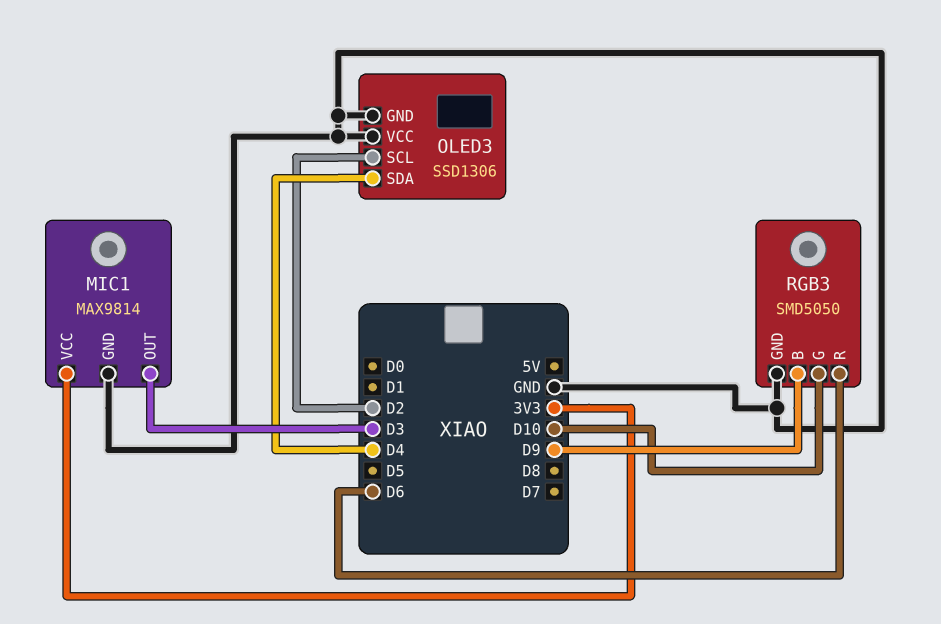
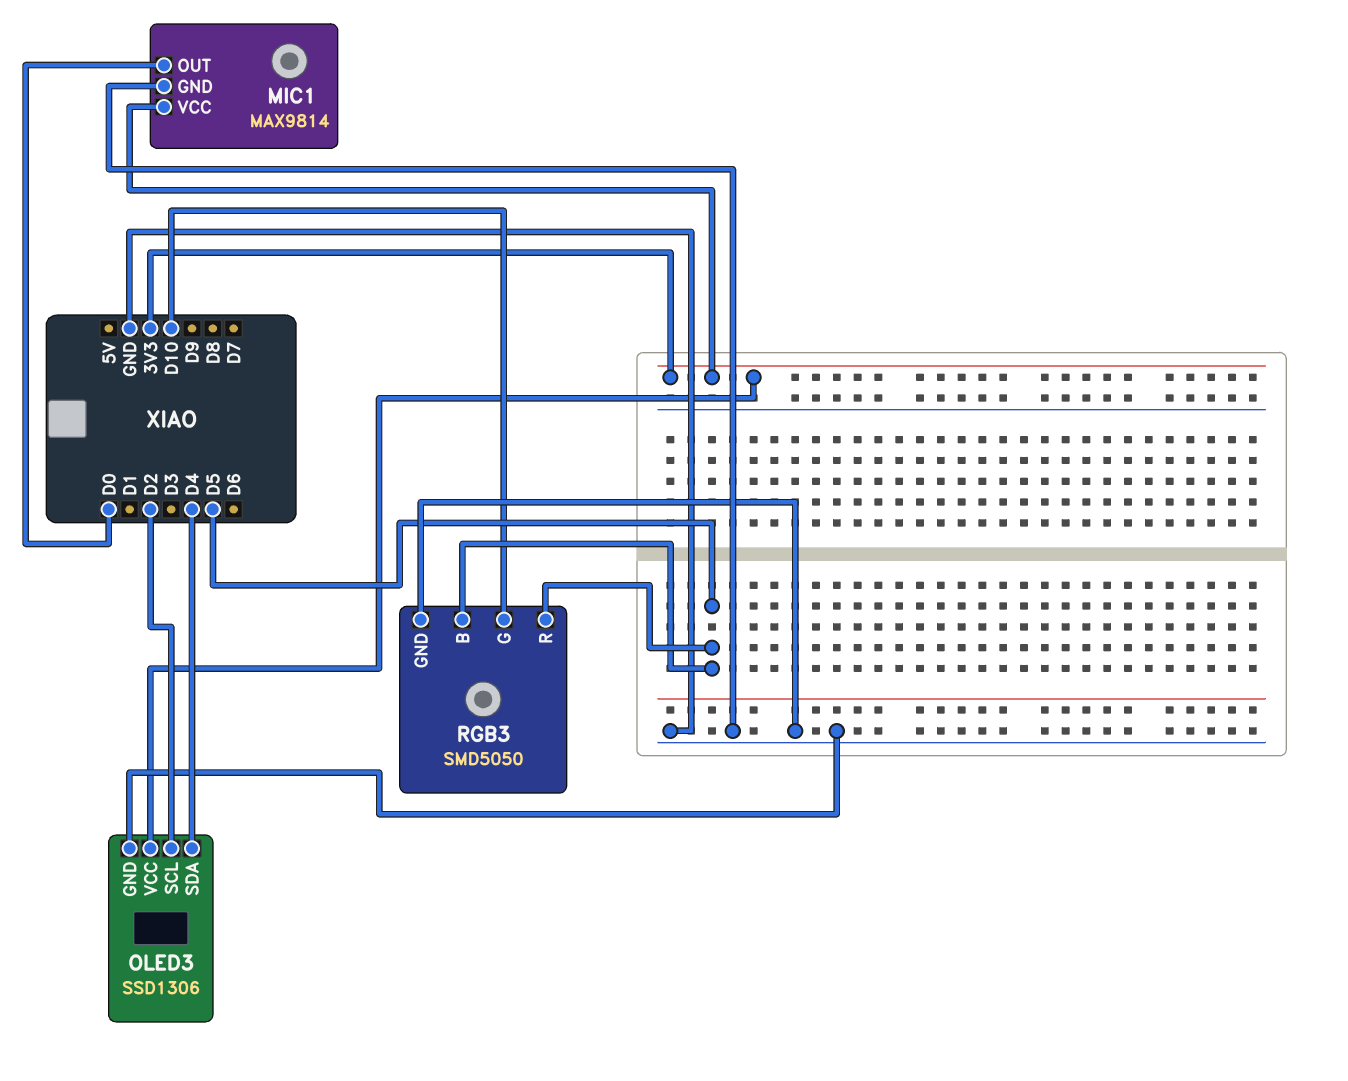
MIC1 pin OUT: D3 -> D0
OLED3 pin VCC: GND -> 3V3
RGB3 pin B: D9 -> D5
RGB3 pin R: D6 -> D5

